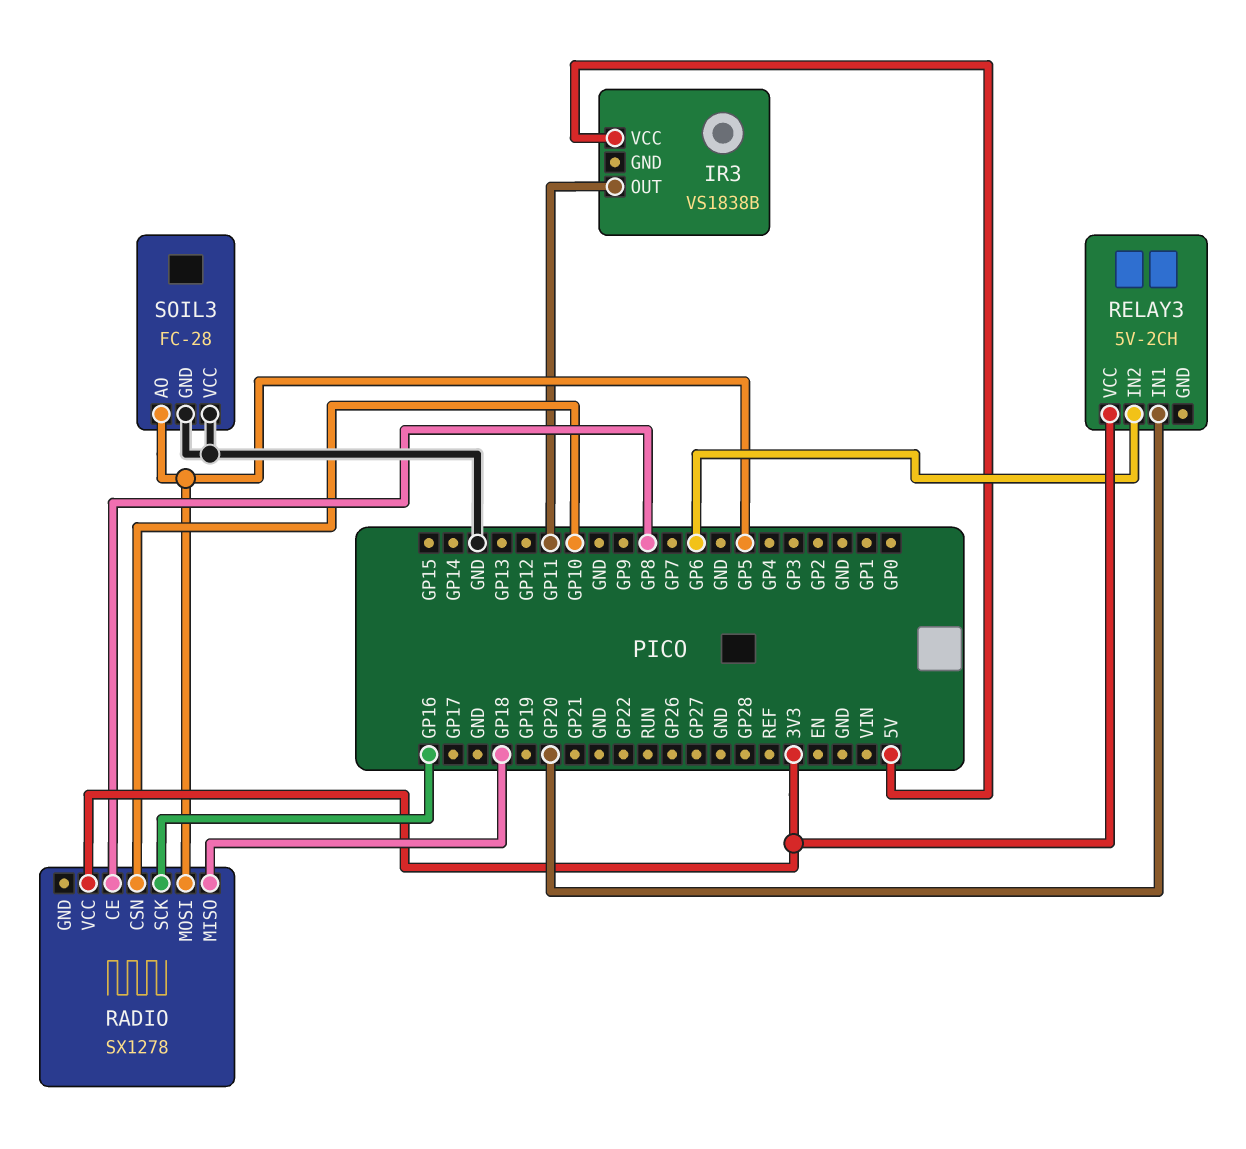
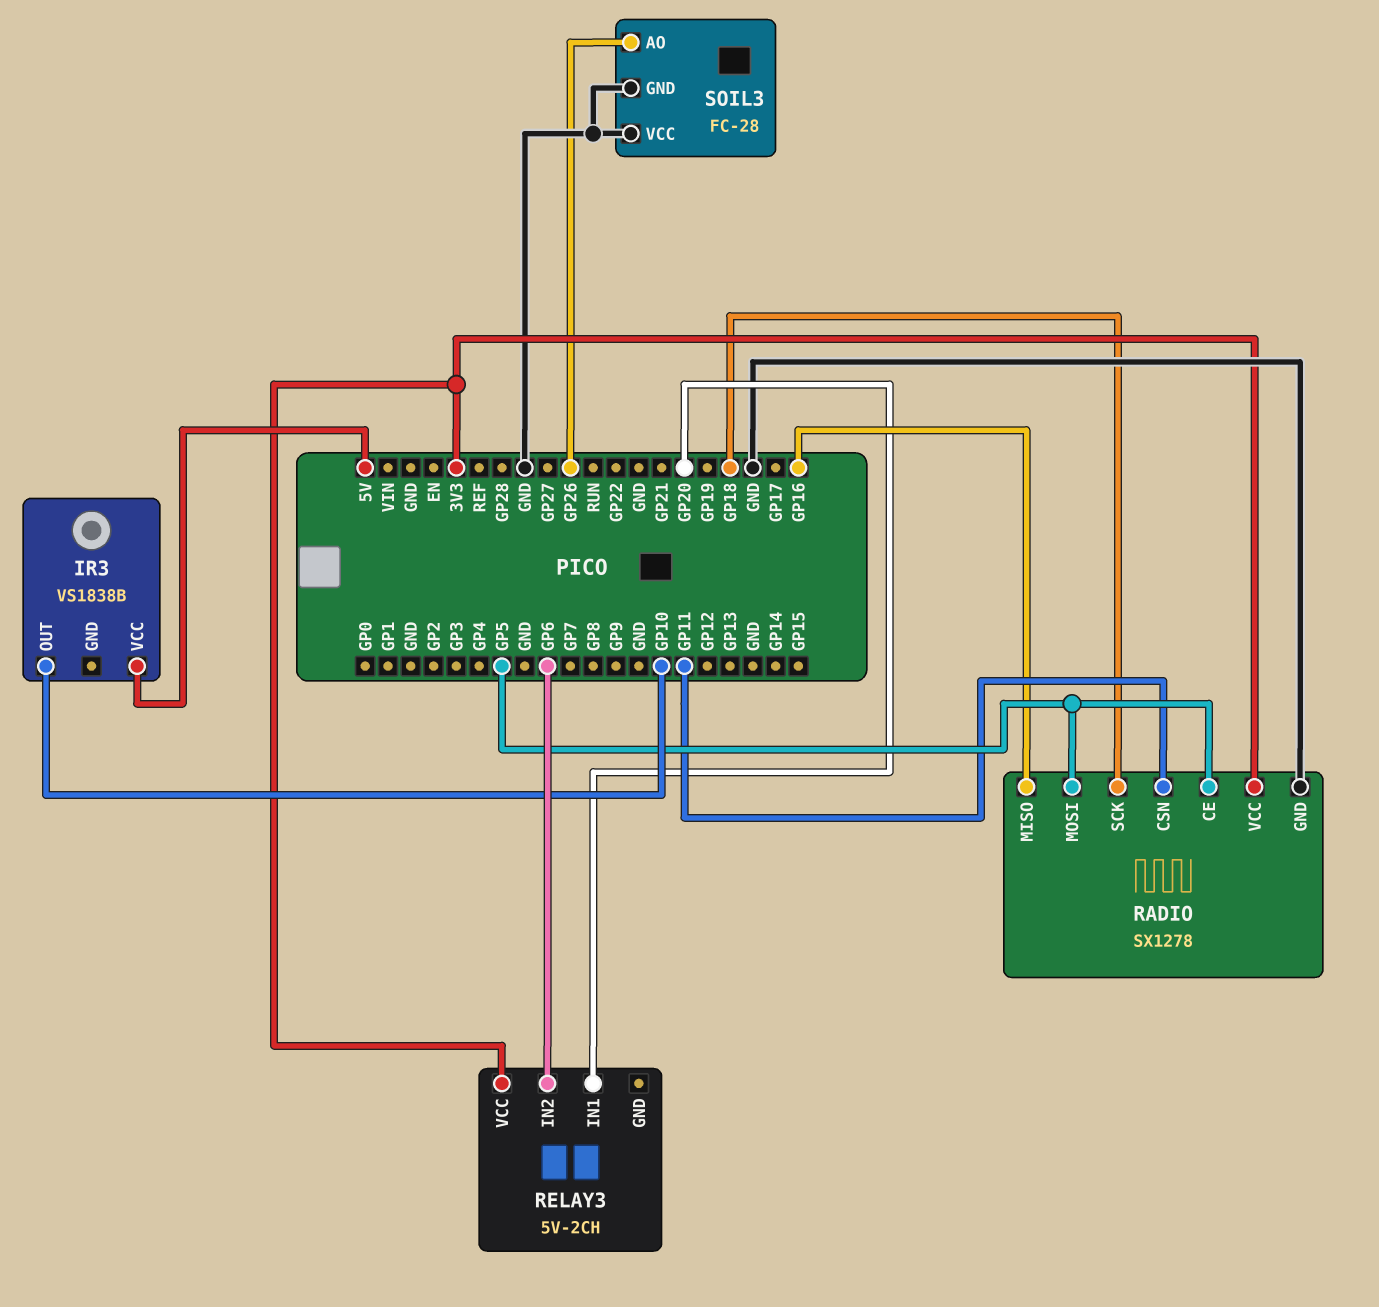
IR3 pin OUT: GP11 -> GP10
RADIO pin CE: GP8 -> GP5
RADIO pin CSN: GP10 -> GP11
RADIO pin GND: none -> GND
RADIO pin MISO: GP18 -> GP16
RADIO pin SCK: GP16 -> GP18
SOIL3 pin AO: GP5 -> GP26

